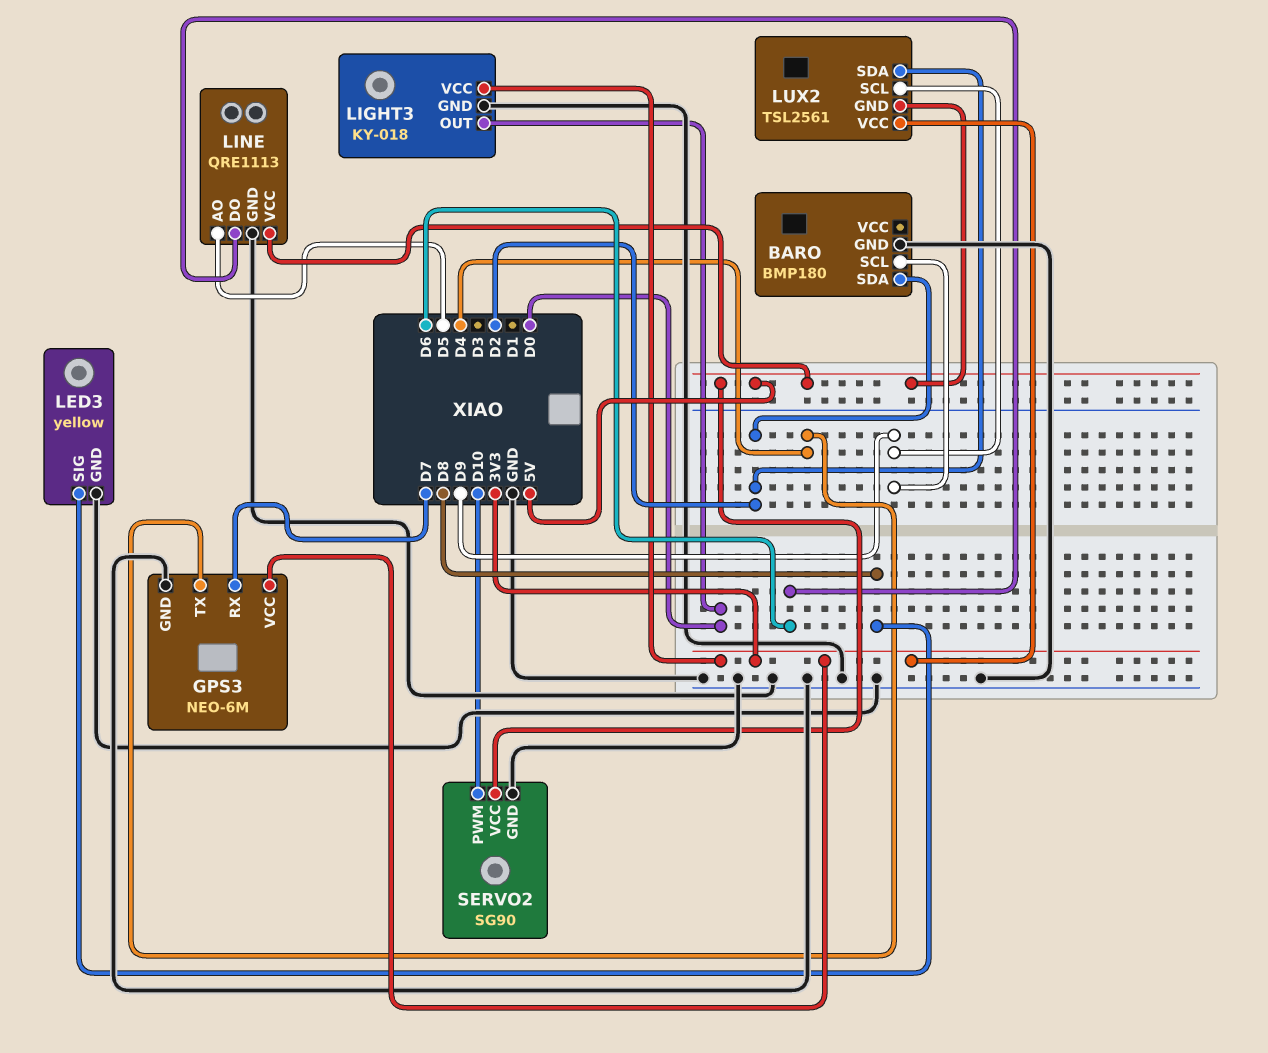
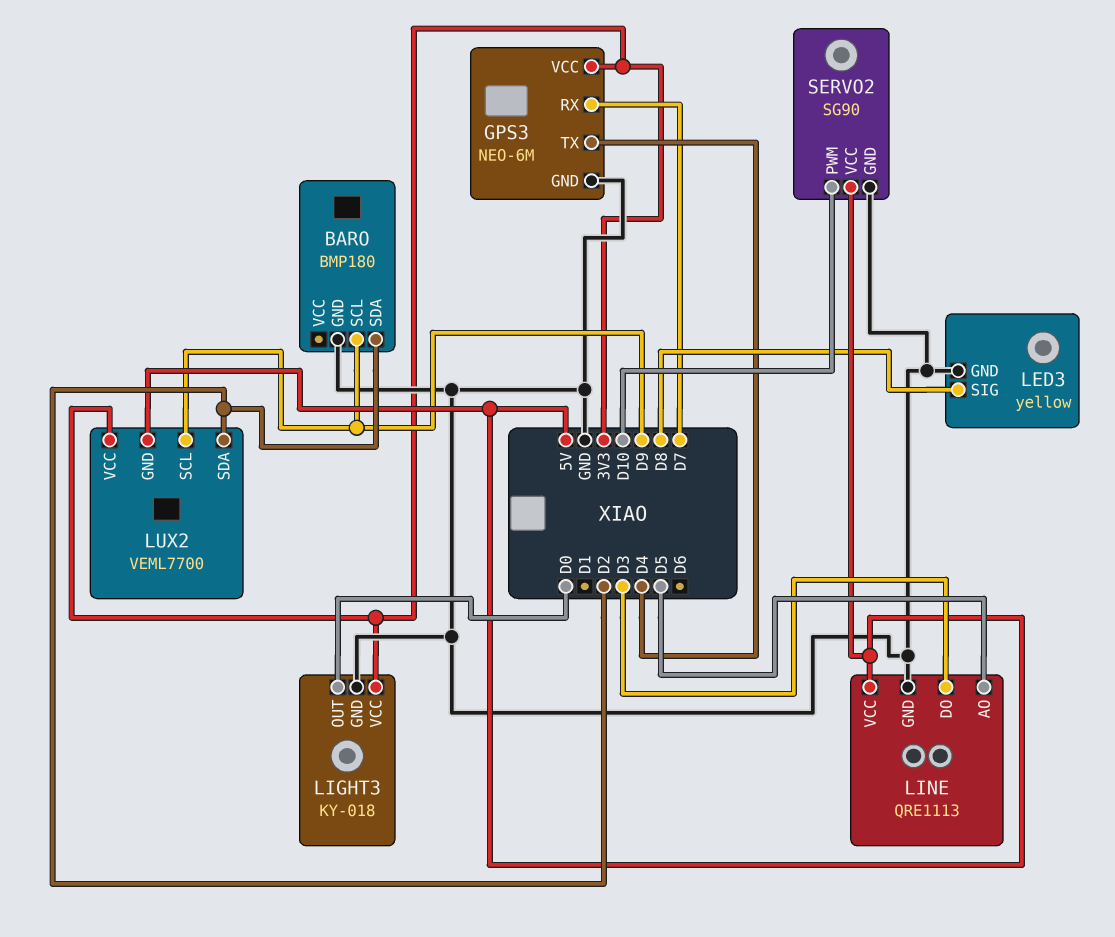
LINE pin DO: D6 -> D3
LUX2: TSL2561 -> VEML7700

